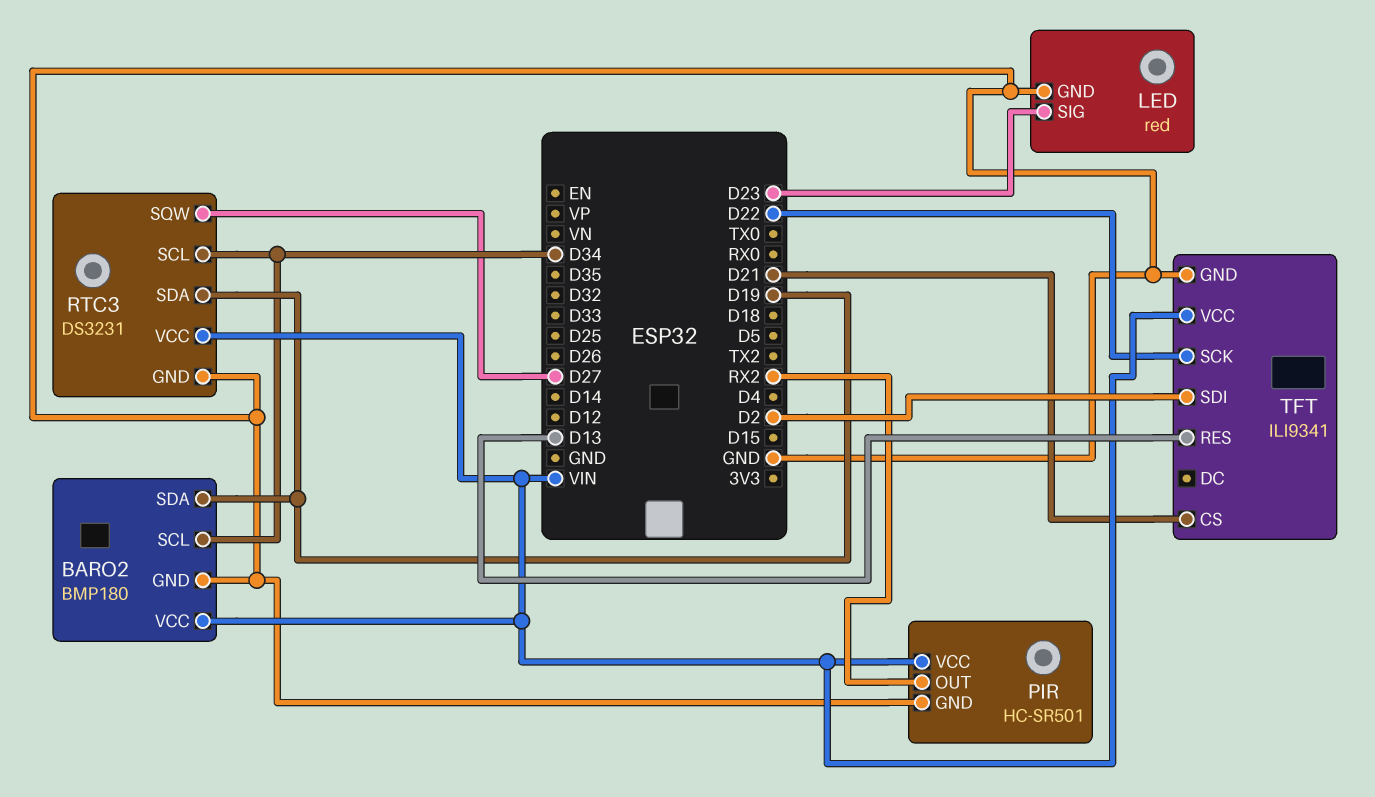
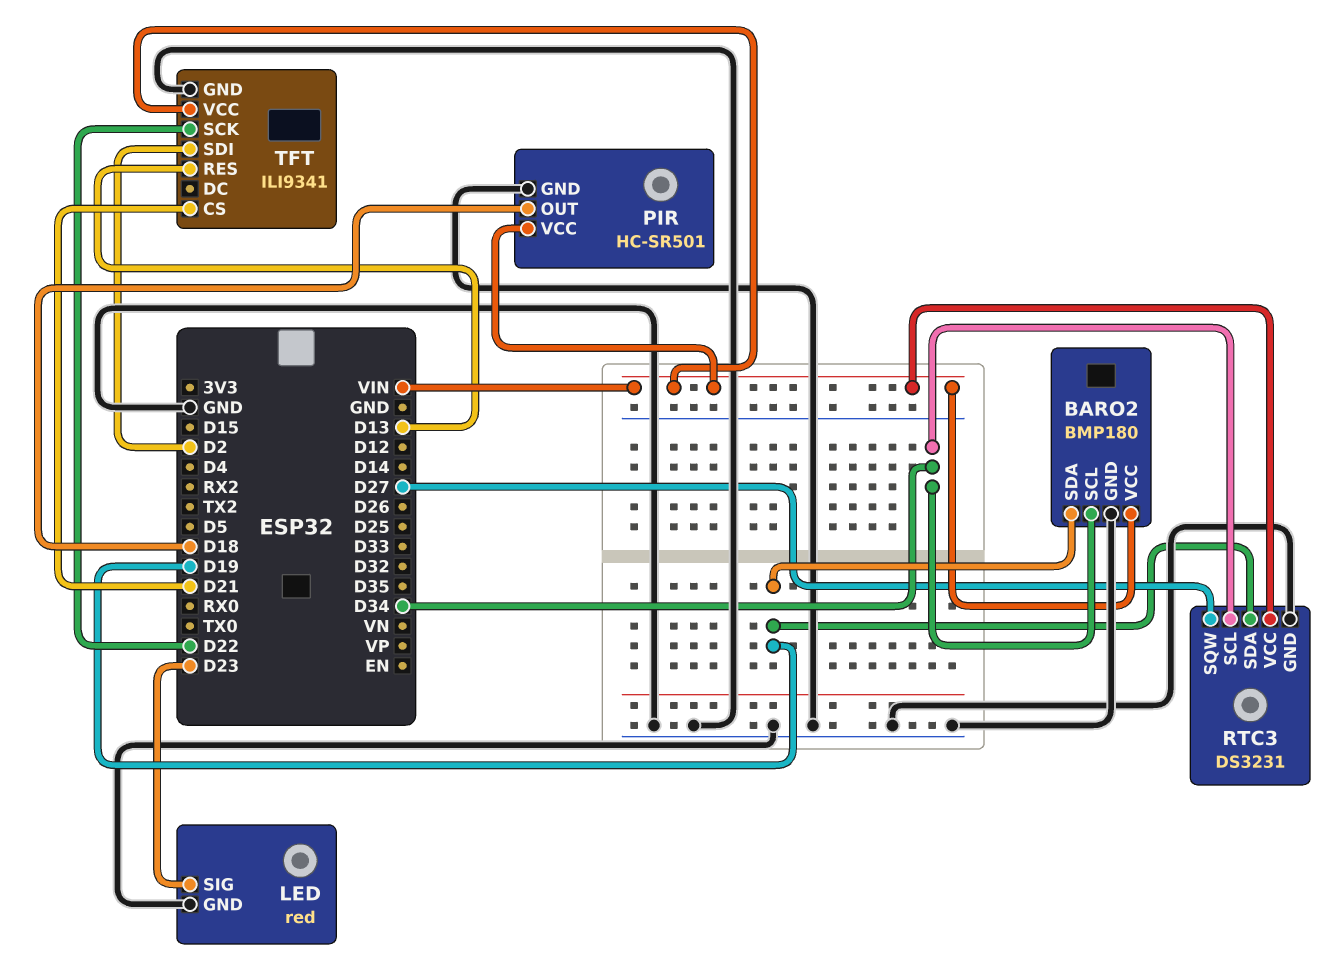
PIR pin OUT: RX2 -> D18

